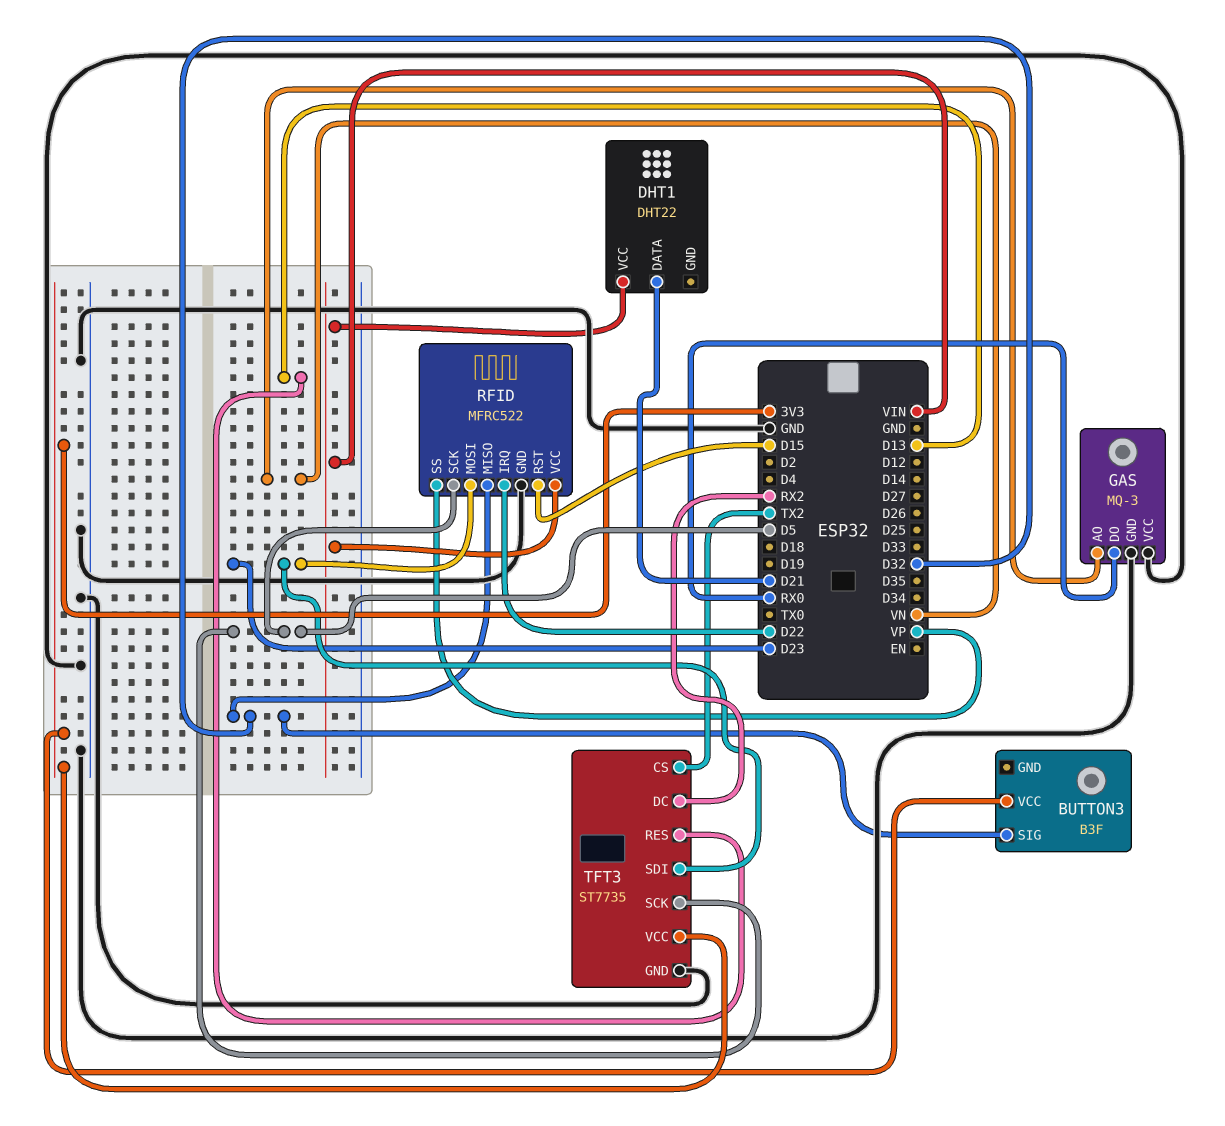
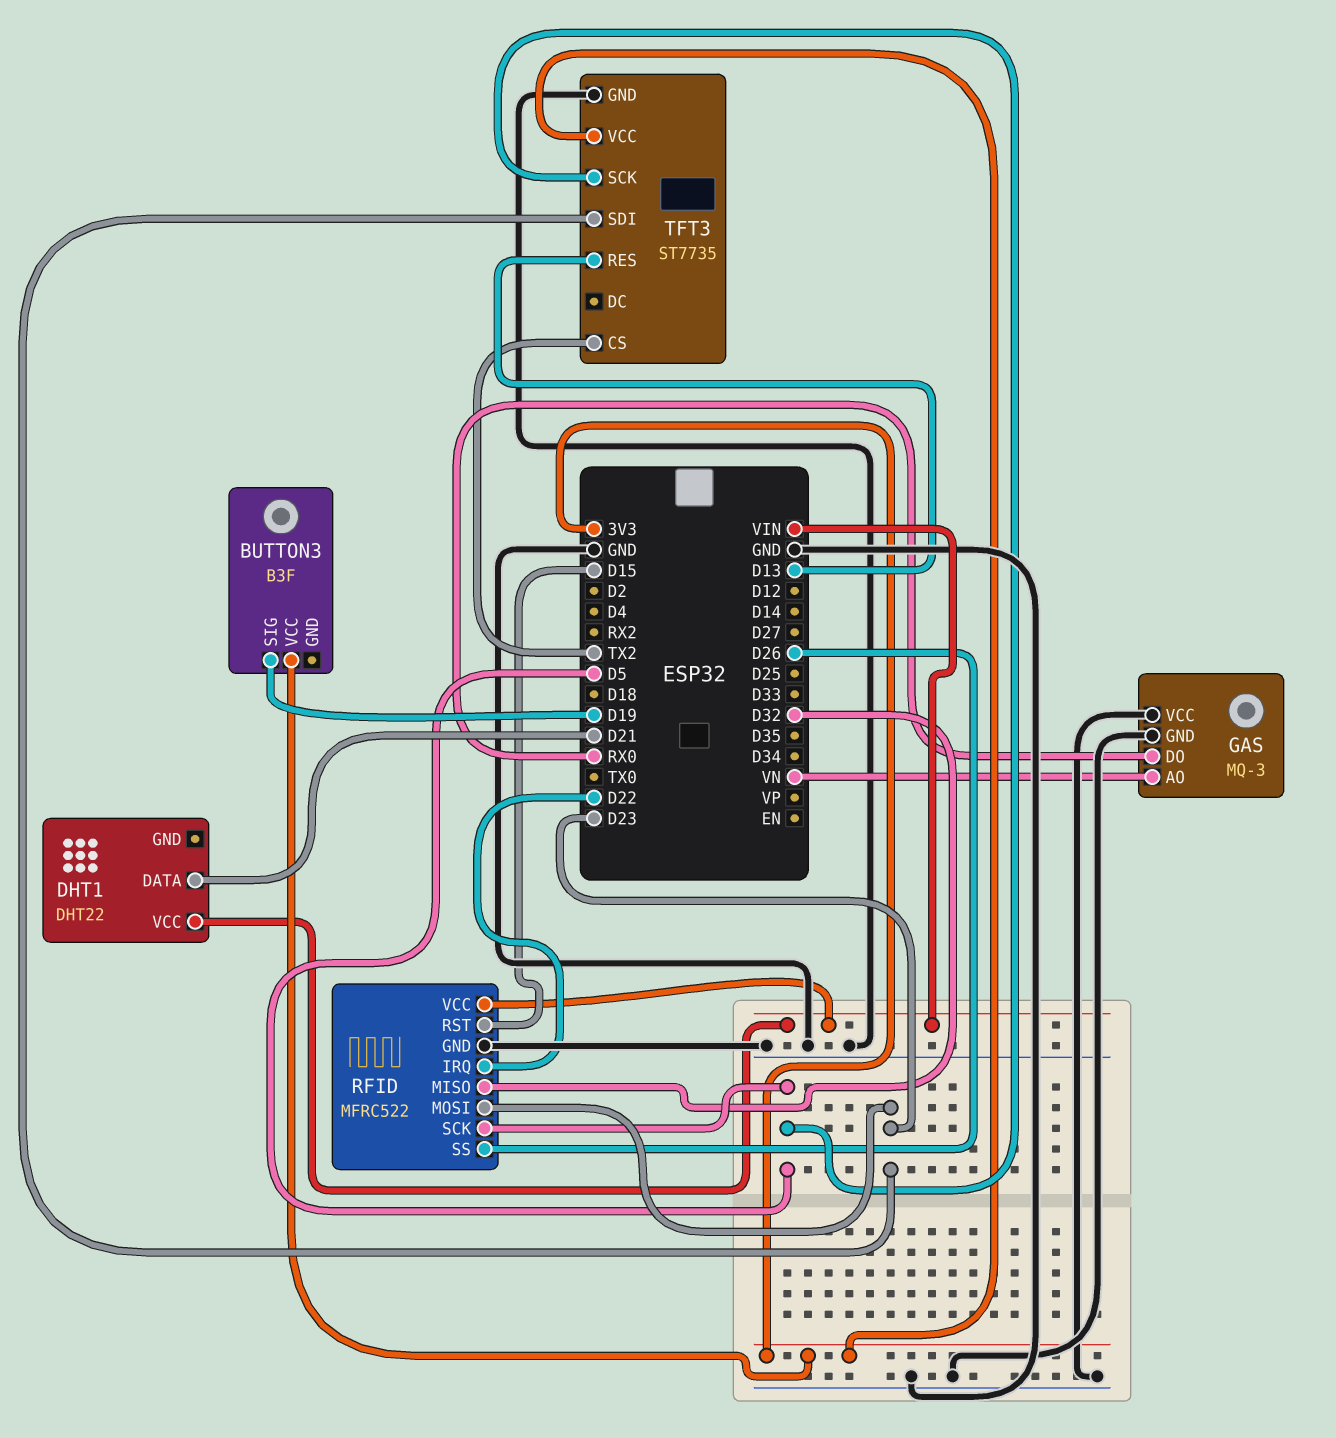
BUTTON3 pin SIG: D32 -> D19
RFID pin SS: VP -> D26
TFT3 pin DC: RX2 -> none

